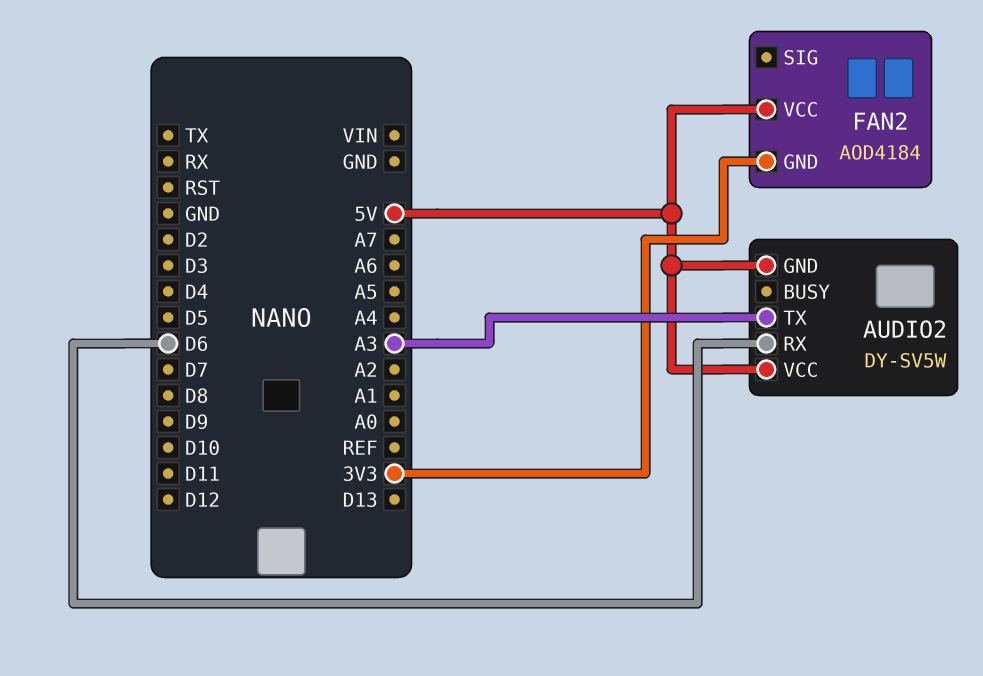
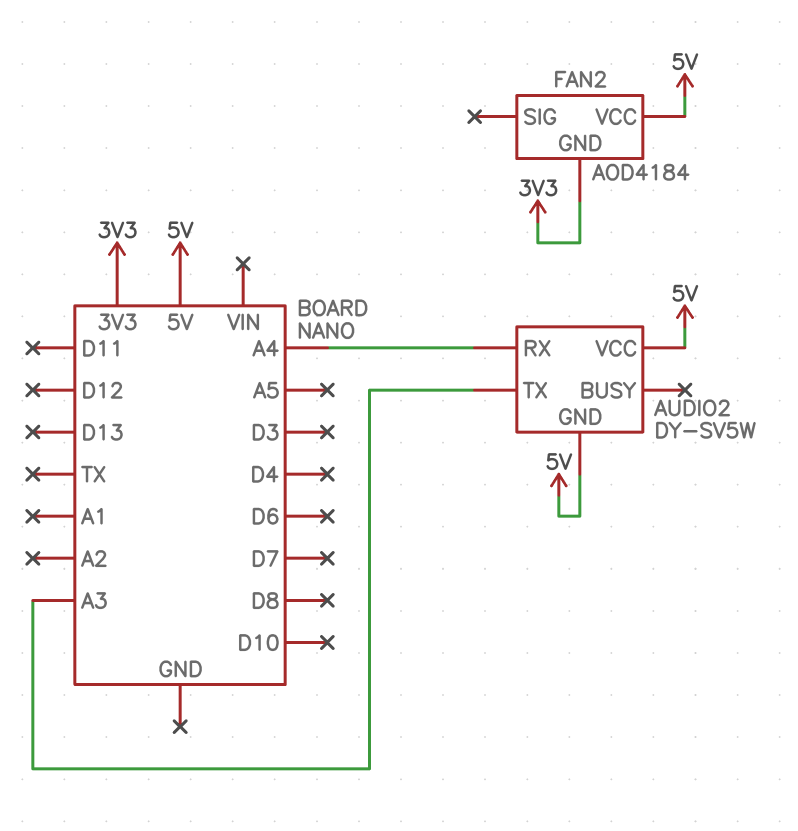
AUDIO2 pin RX: D6 -> A4

